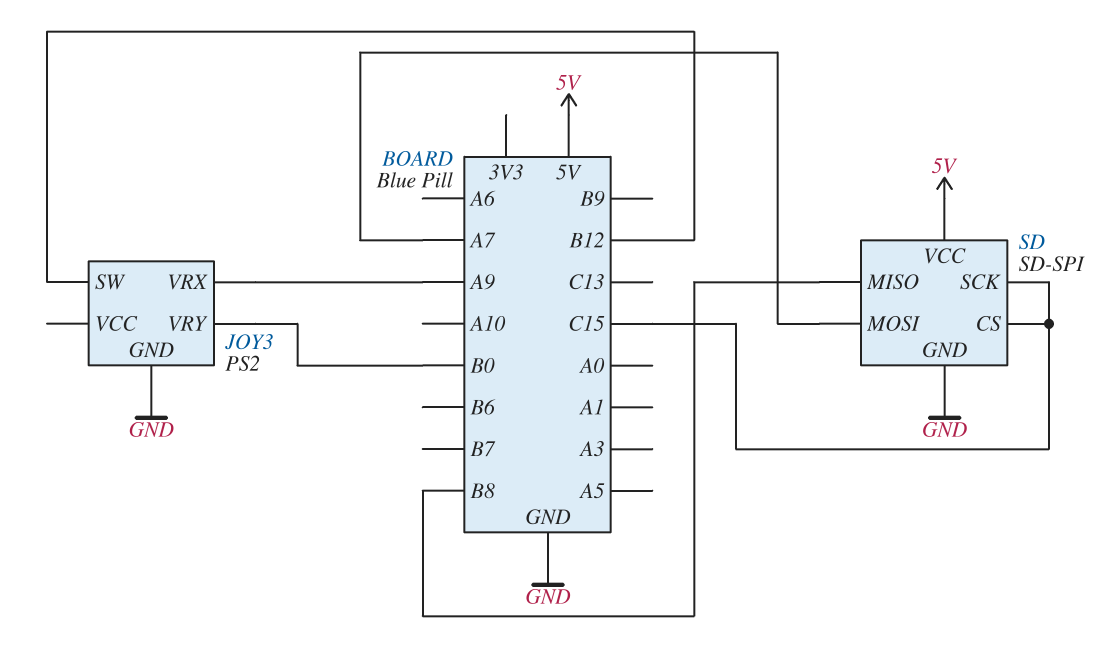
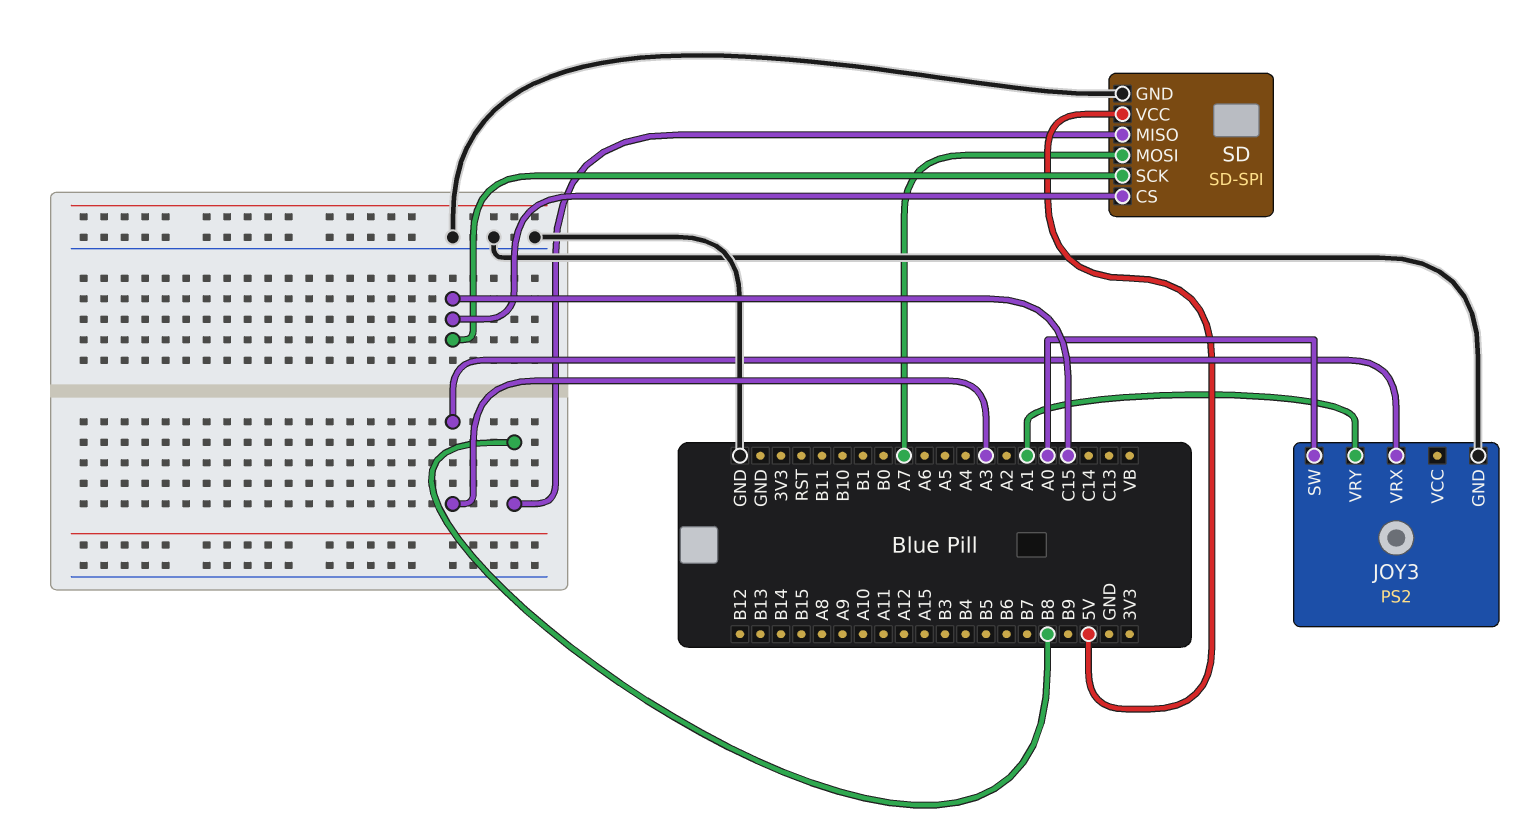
JOY3 pin SW: B12 -> A0
JOY3 pin VRX: A9 -> A3
JOY3 pin VRY: B0 -> A1

